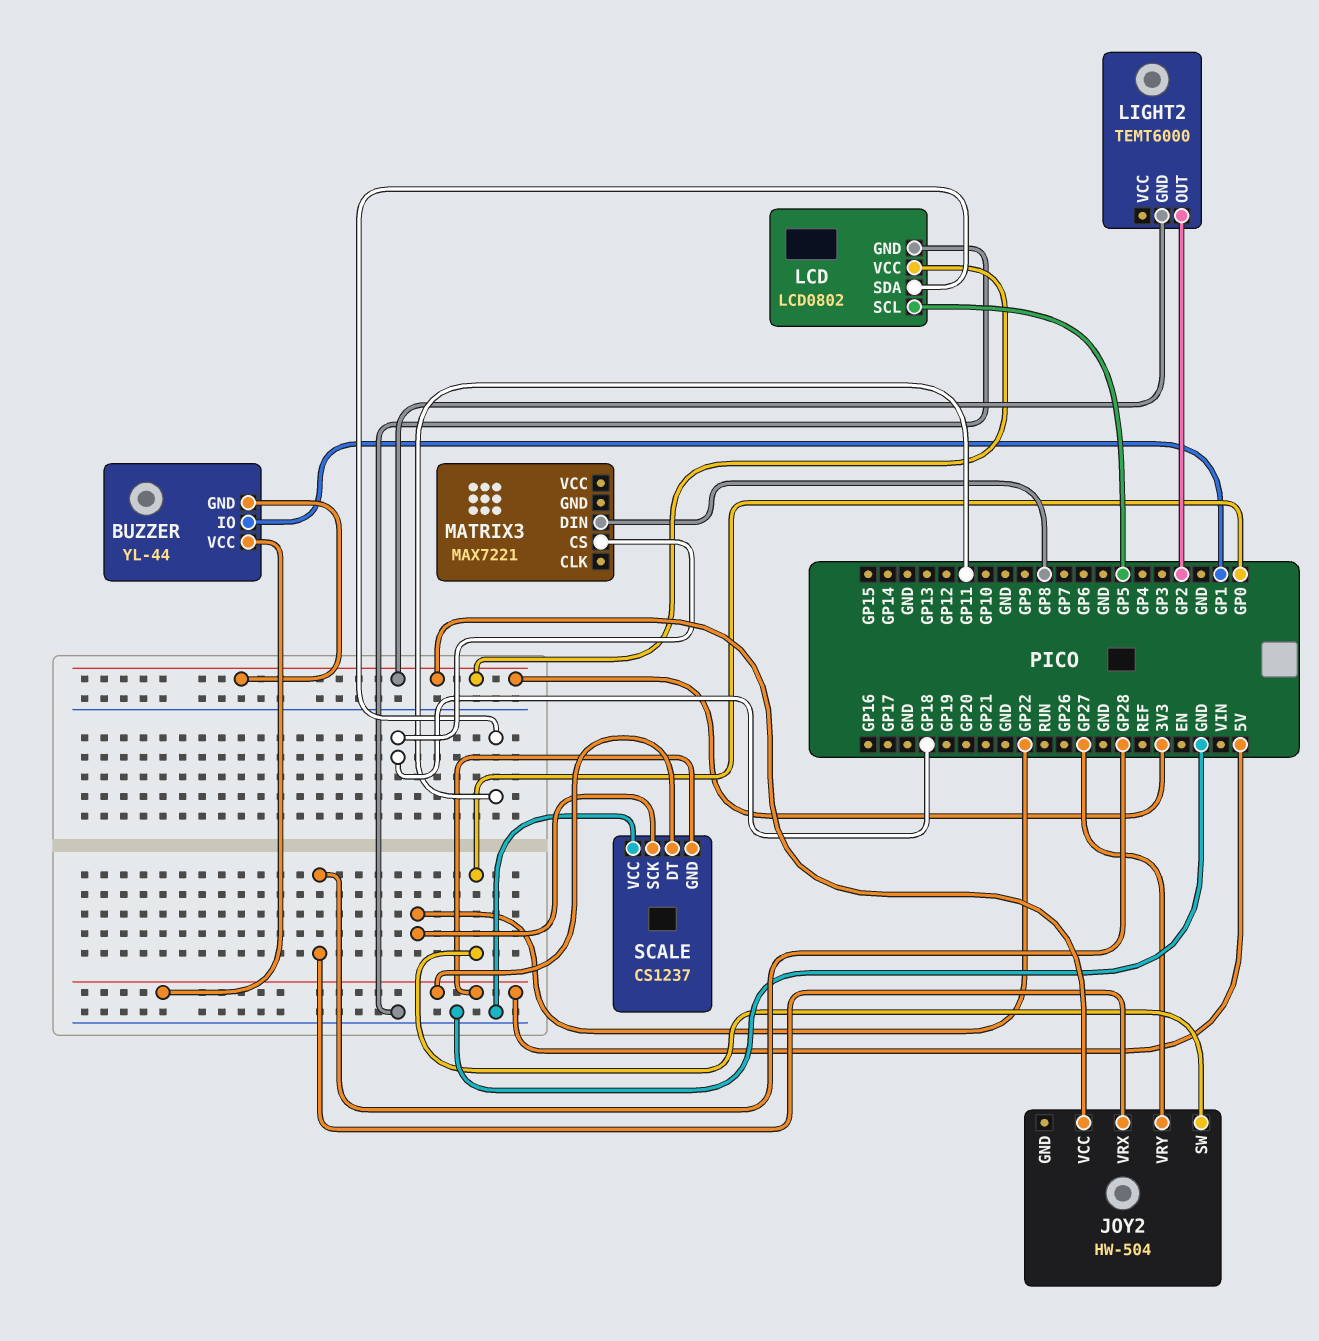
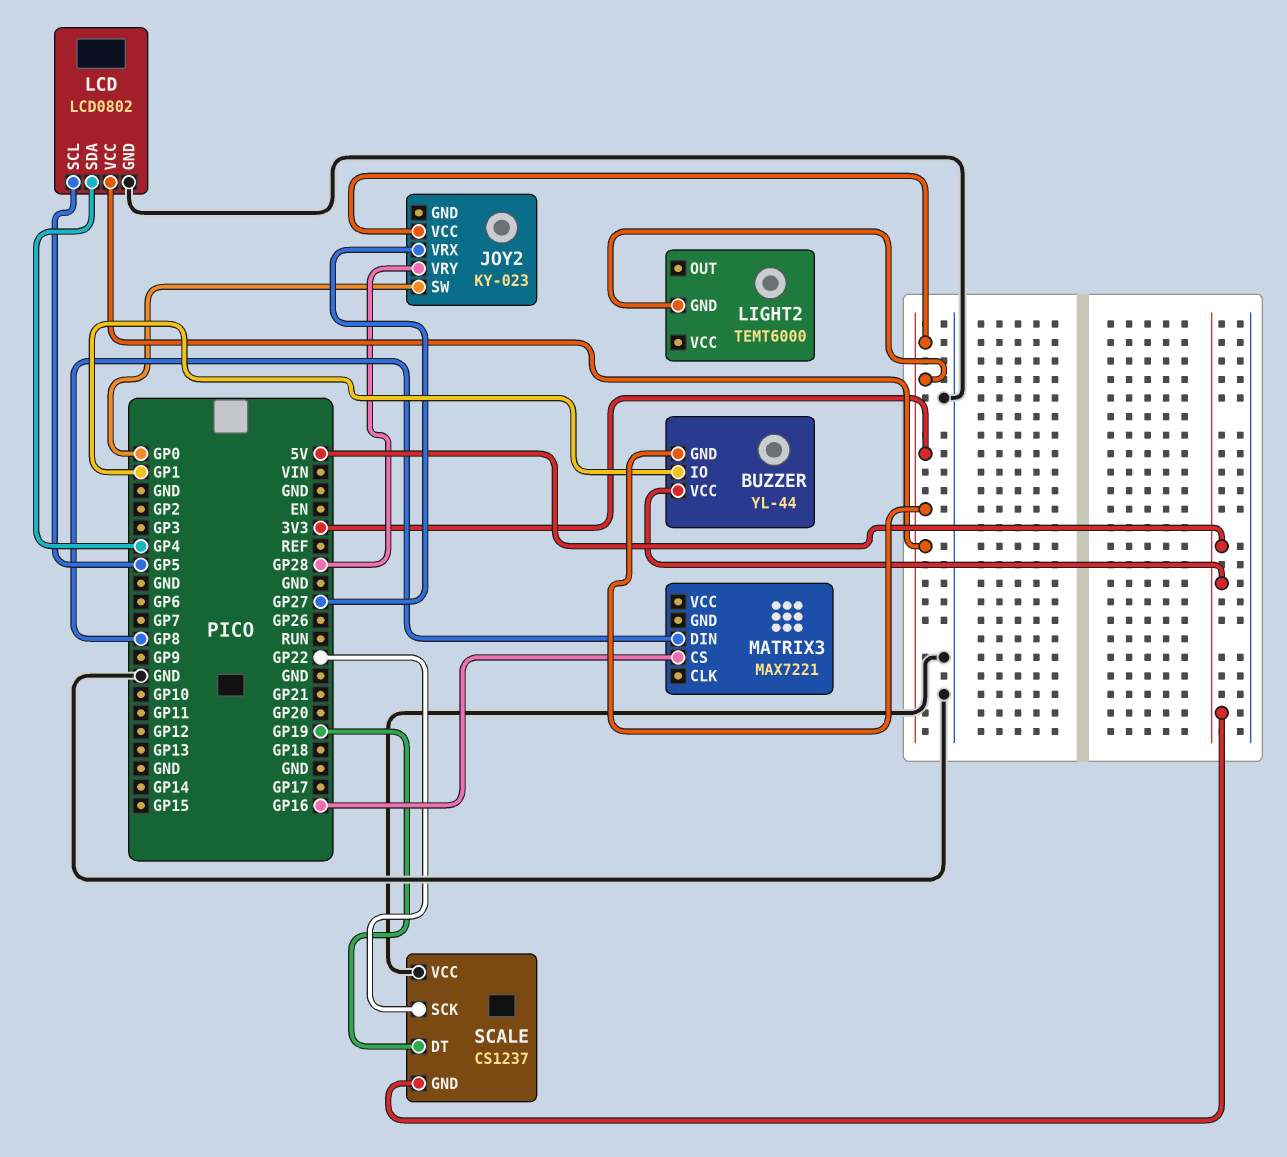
JOY2: HW-504 -> KY-023
JOY2 pin VRX: GP28 -> GP27
JOY2 pin VRY: GP27 -> GP28
LCD pin SDA: GP11 -> GP4
LIGHT2 pin OUT: GP2 -> none
MATRIX3 pin CS: GP18 -> GP16
SCALE pin DT: 5V -> GP19

